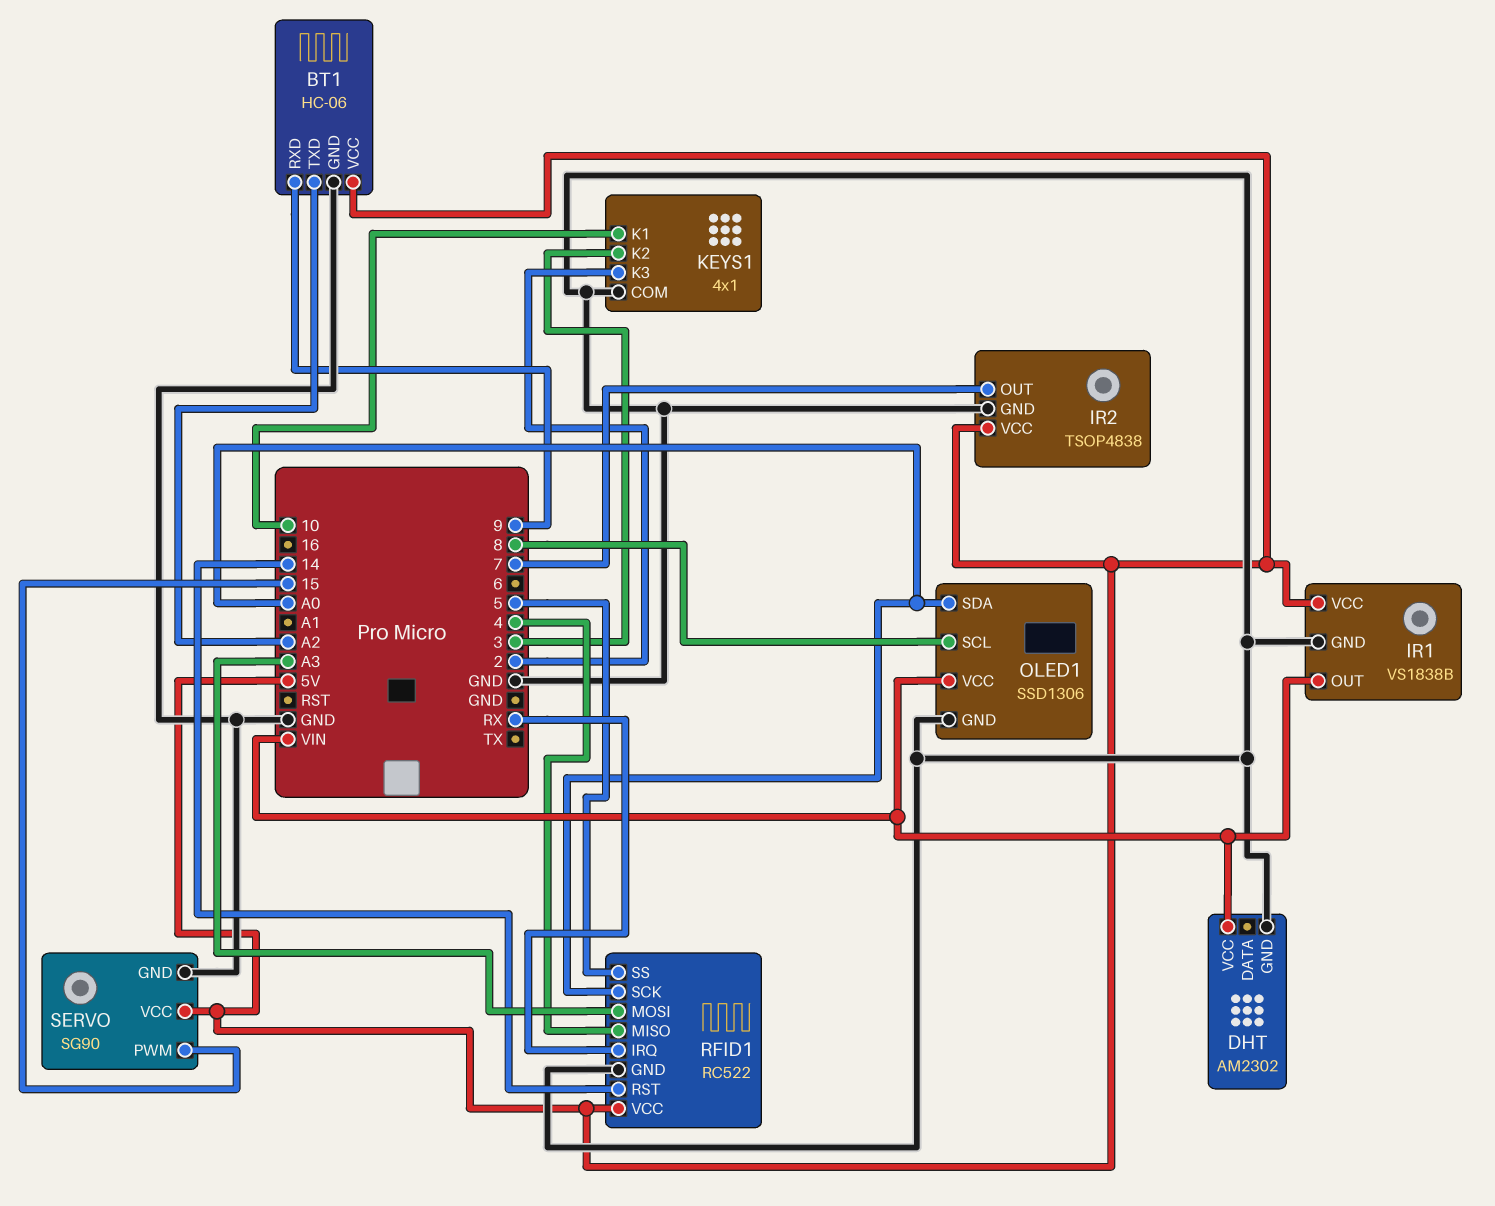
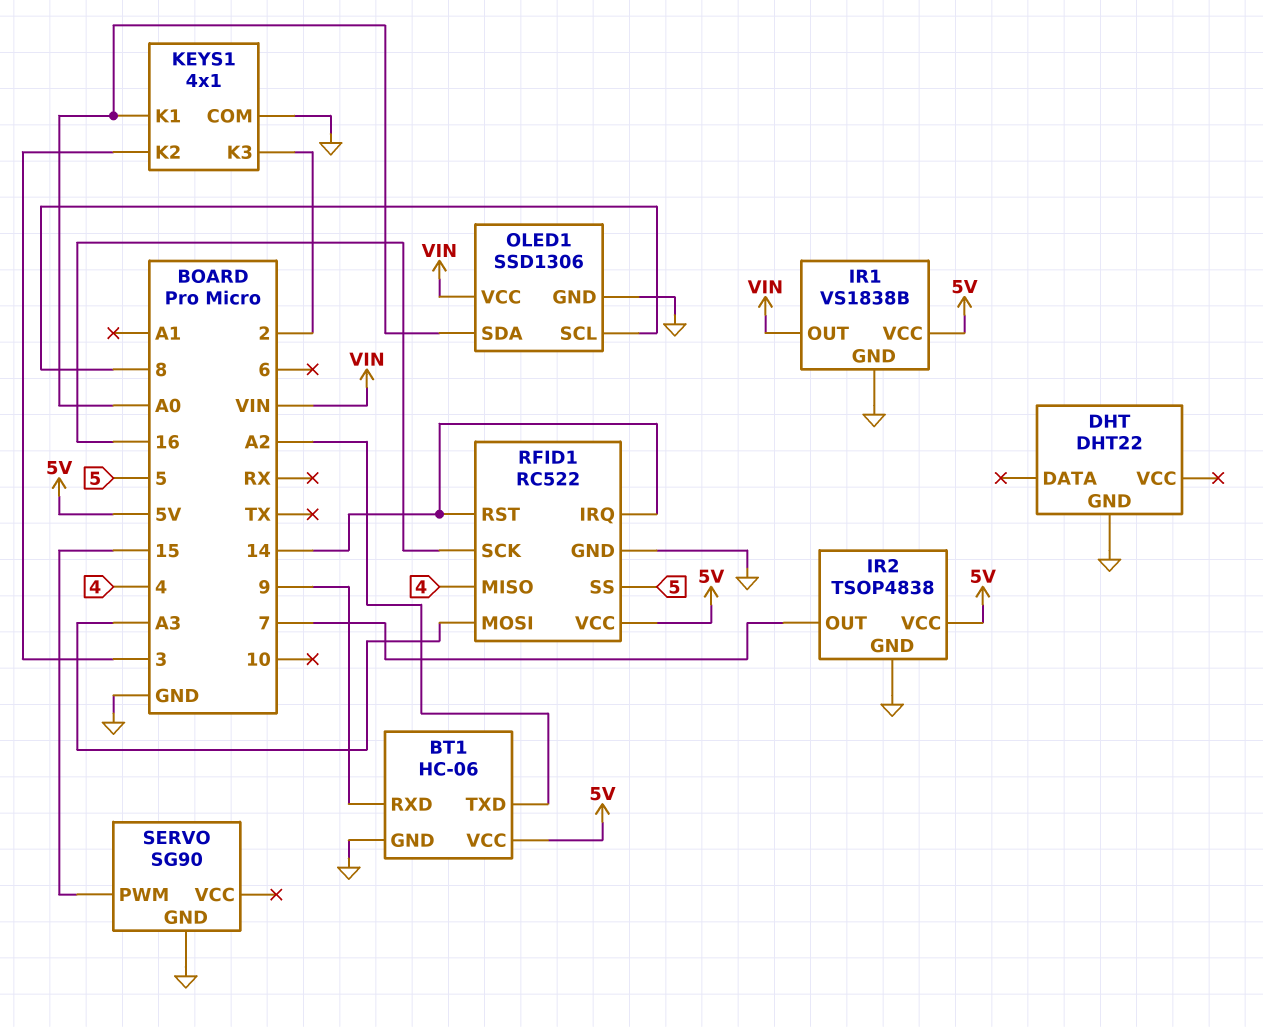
DHT: AM2302 -> DHT22
DHT pin VCC: VIN -> none
KEYS1 pin K1: 10 -> A0
RFID1 pin IRQ: RX -> 14
RFID1 pin SCK: A0 -> 16
SERVO pin VCC: 5V -> none

